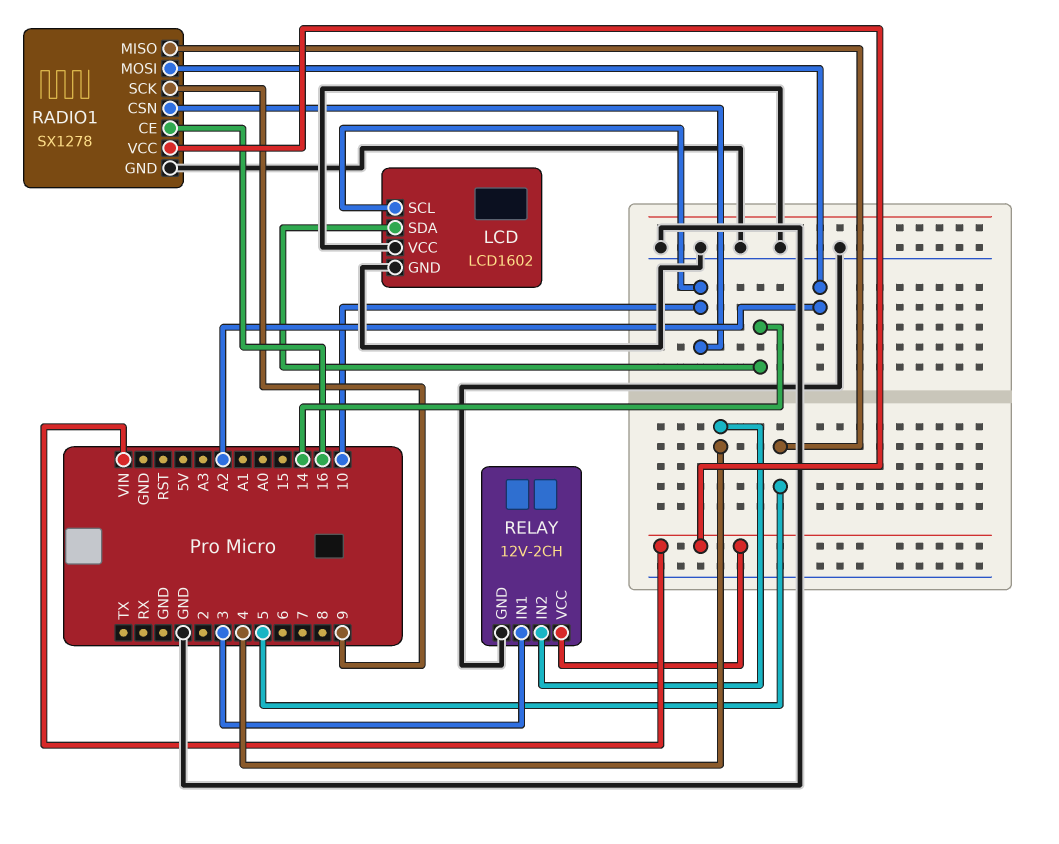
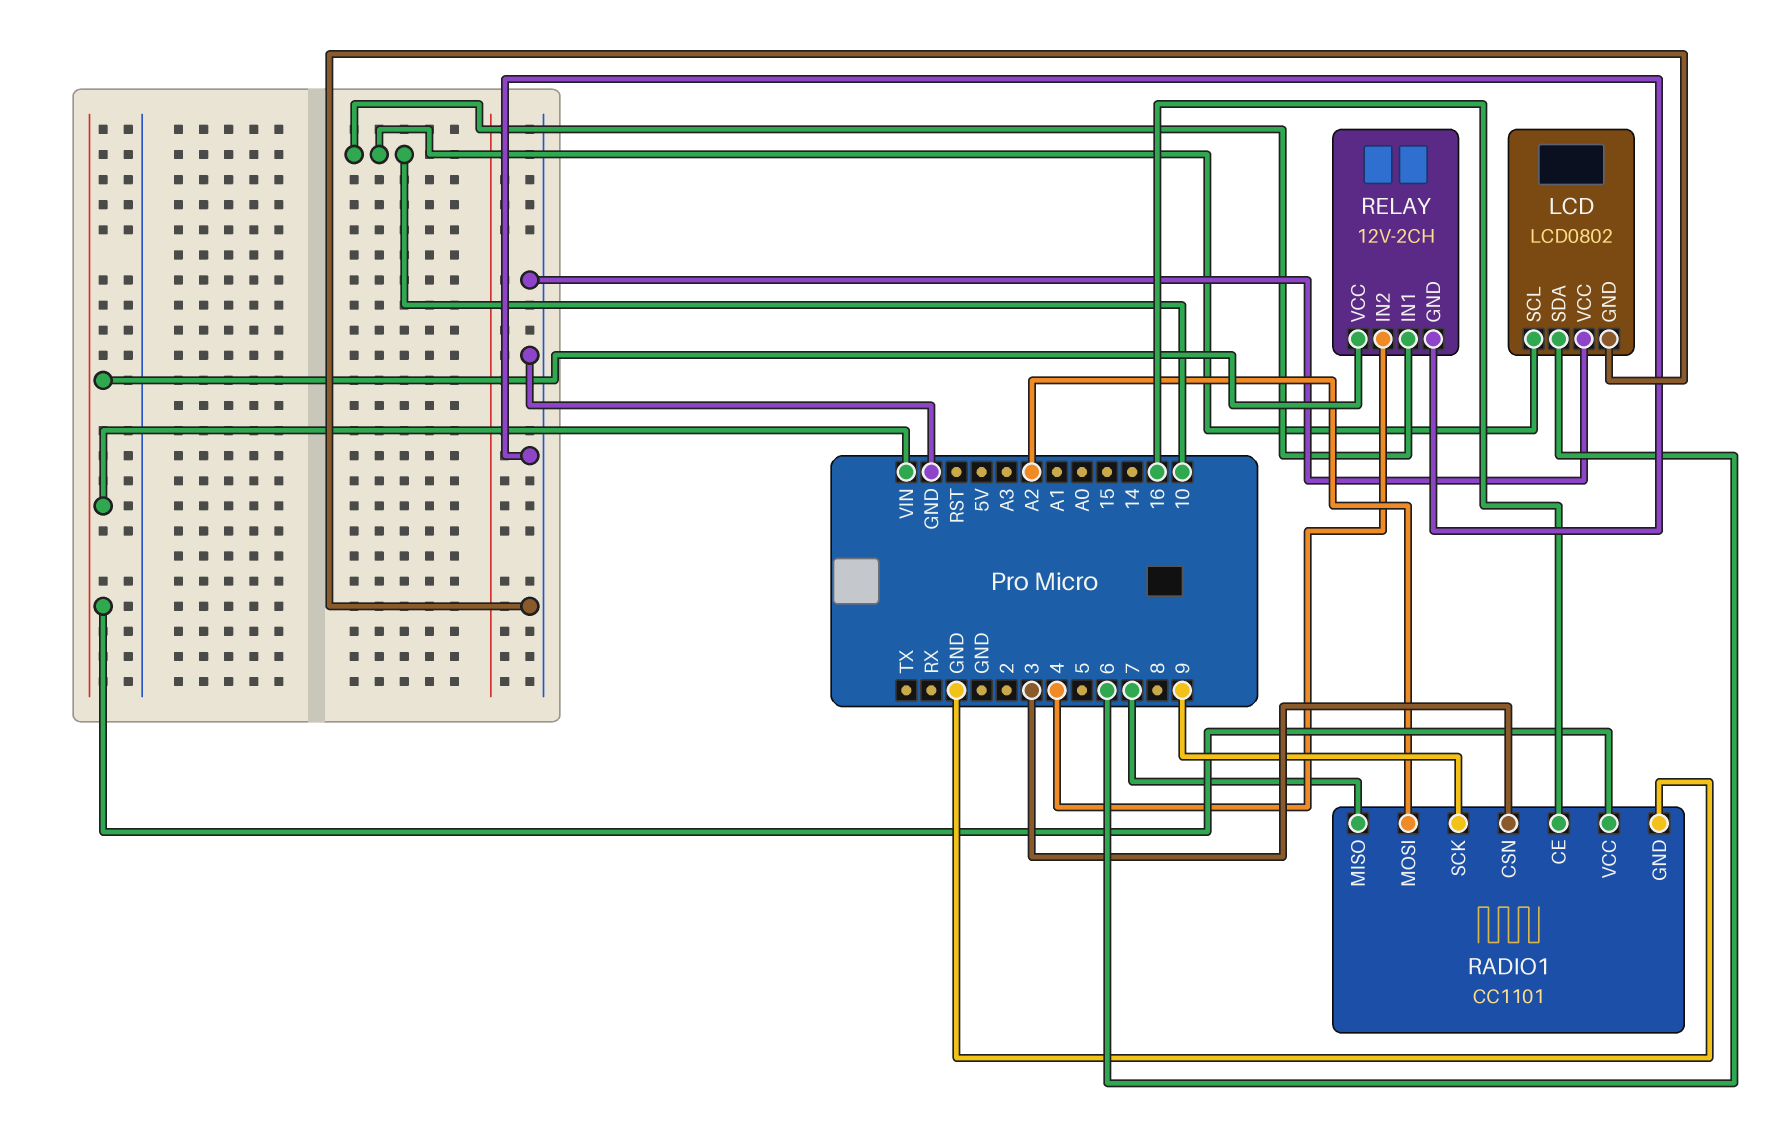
LCD: LCD1602 -> LCD0802
LCD pin SDA: 14 -> 6
RADIO1: SX1278 -> CC1101
RADIO1 pin CSN: 10 -> 3
RADIO1 pin MISO: 5 -> 7
RELAY pin IN1: 3 -> 10

